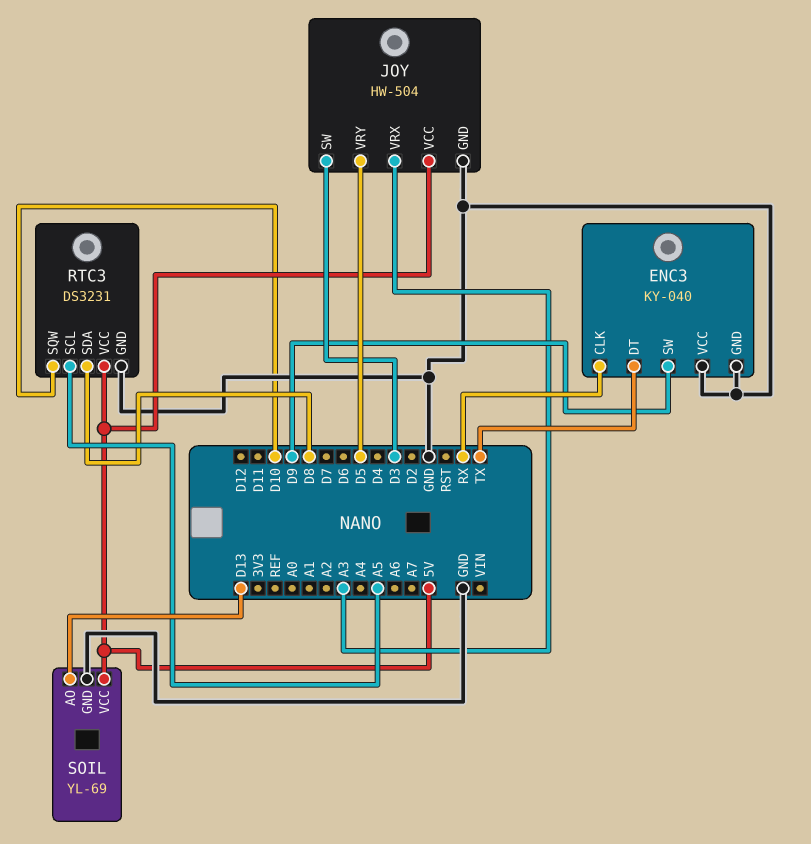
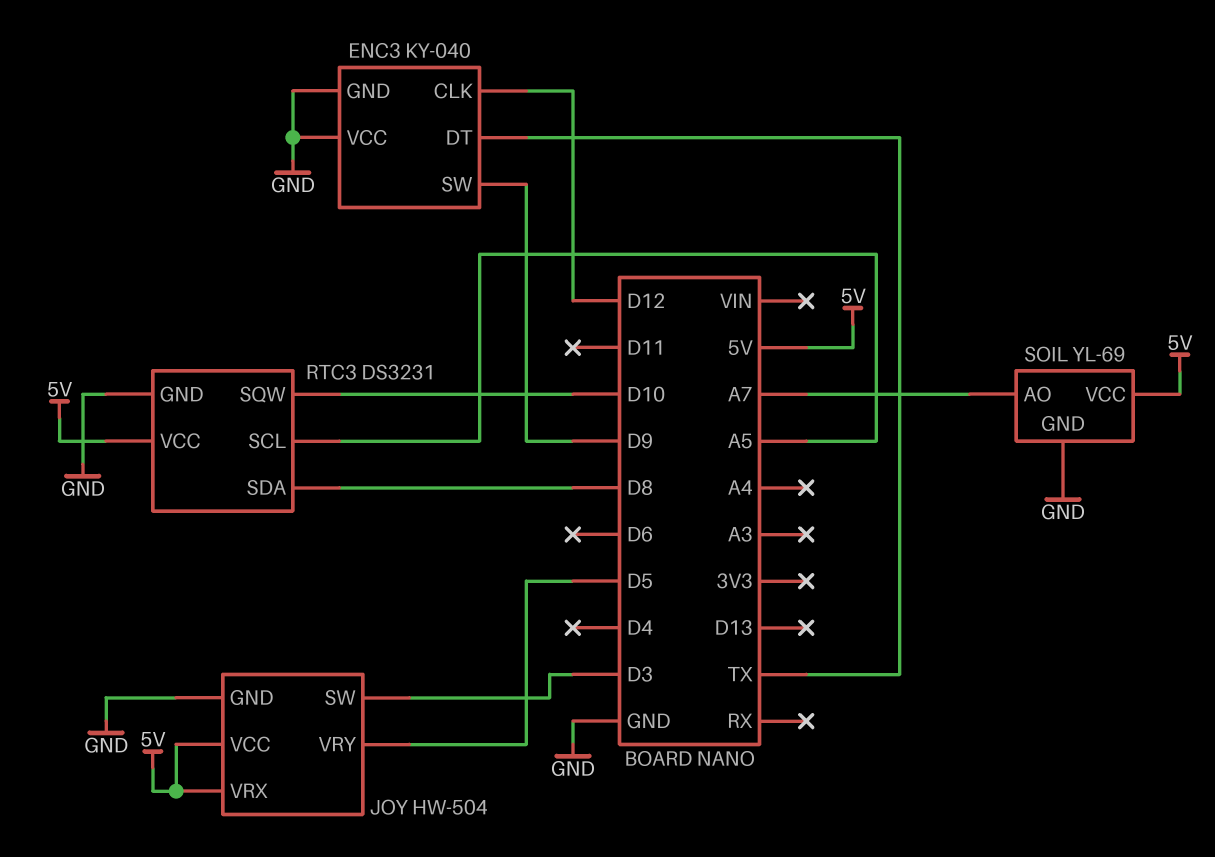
ENC3 pin CLK: RX -> D12
JOY pin VRX: A3 -> 5V
SOIL pin AO: D13 -> A7

